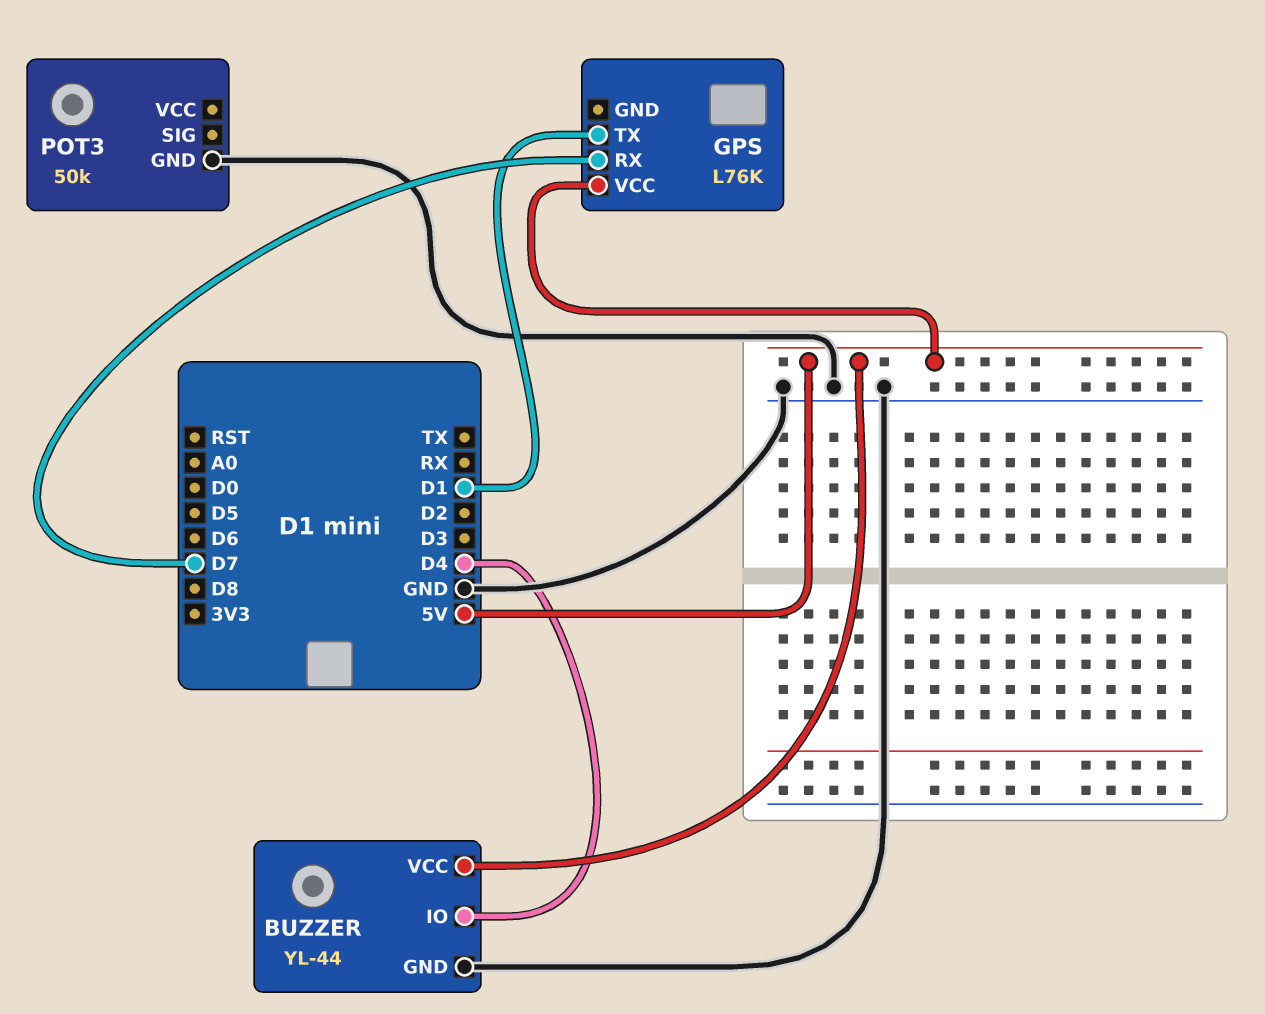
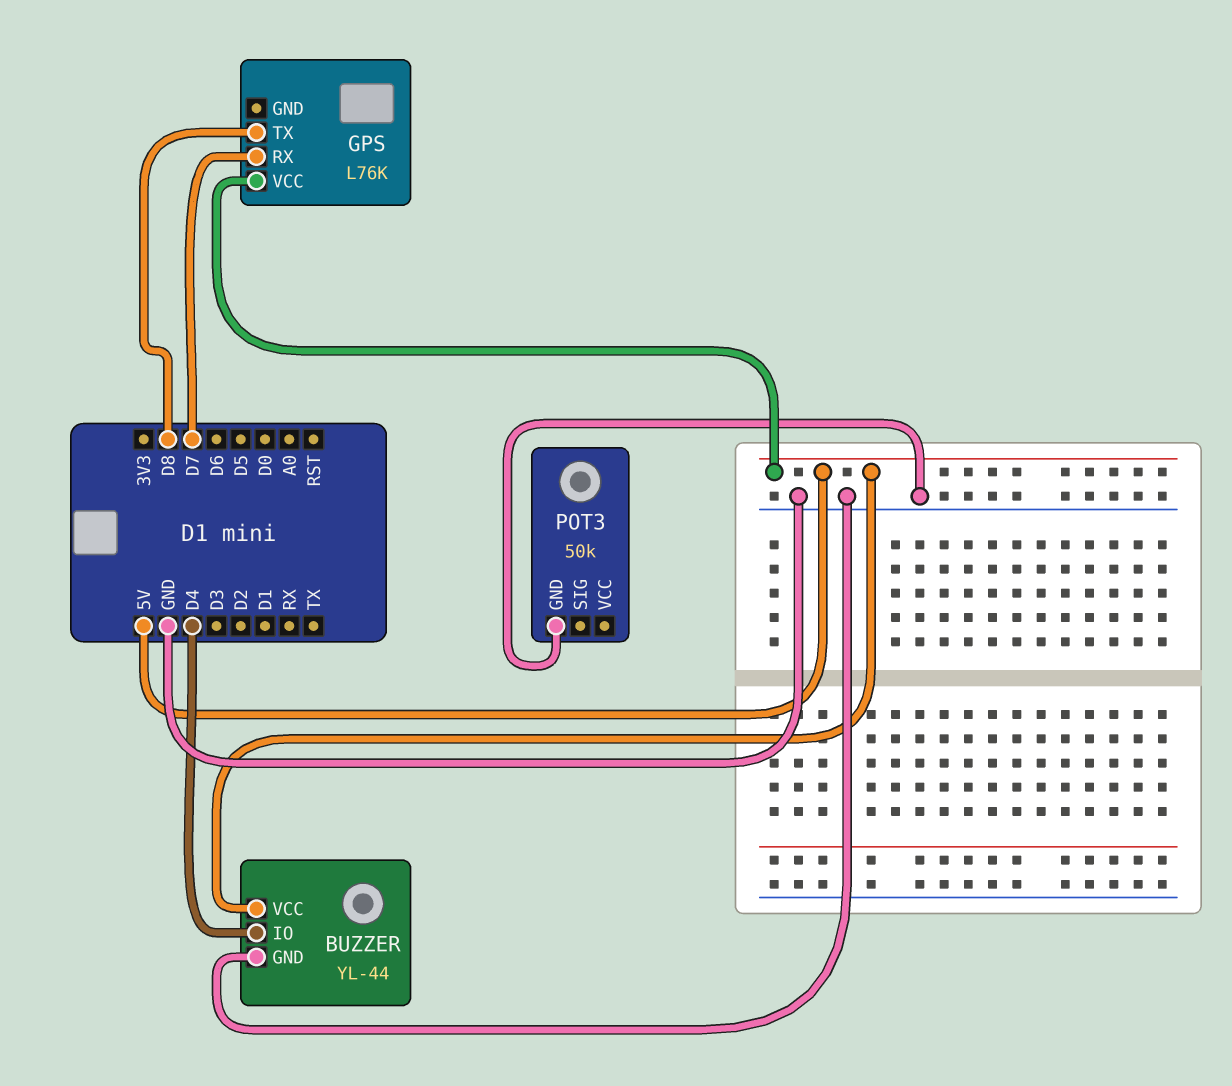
GPS pin TX: D1 -> D8

